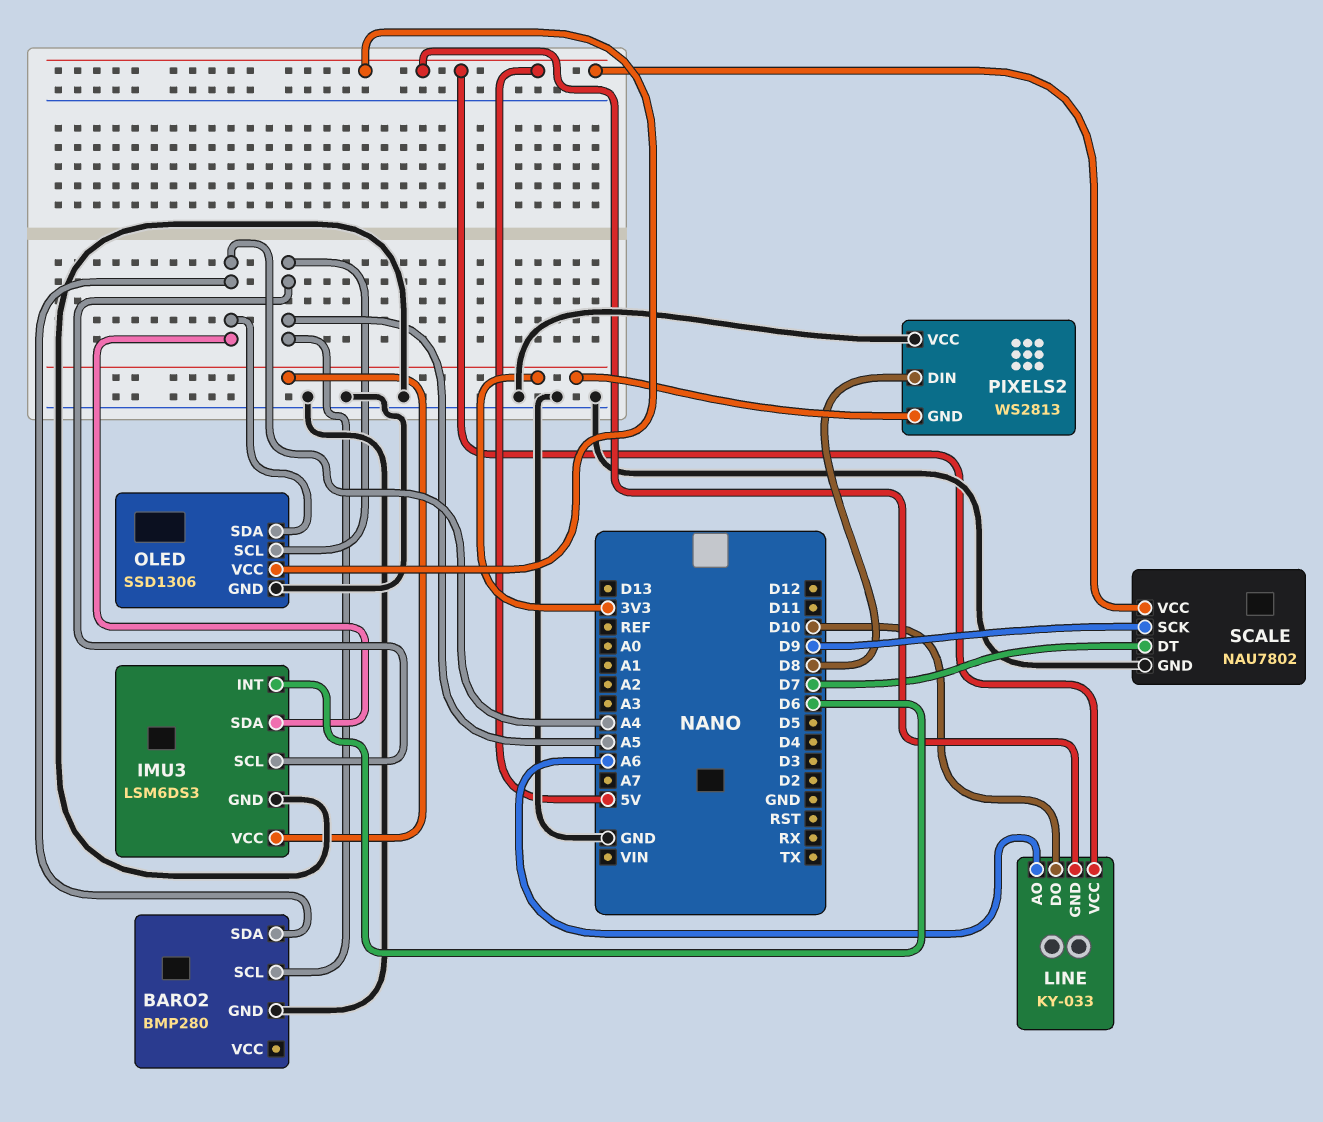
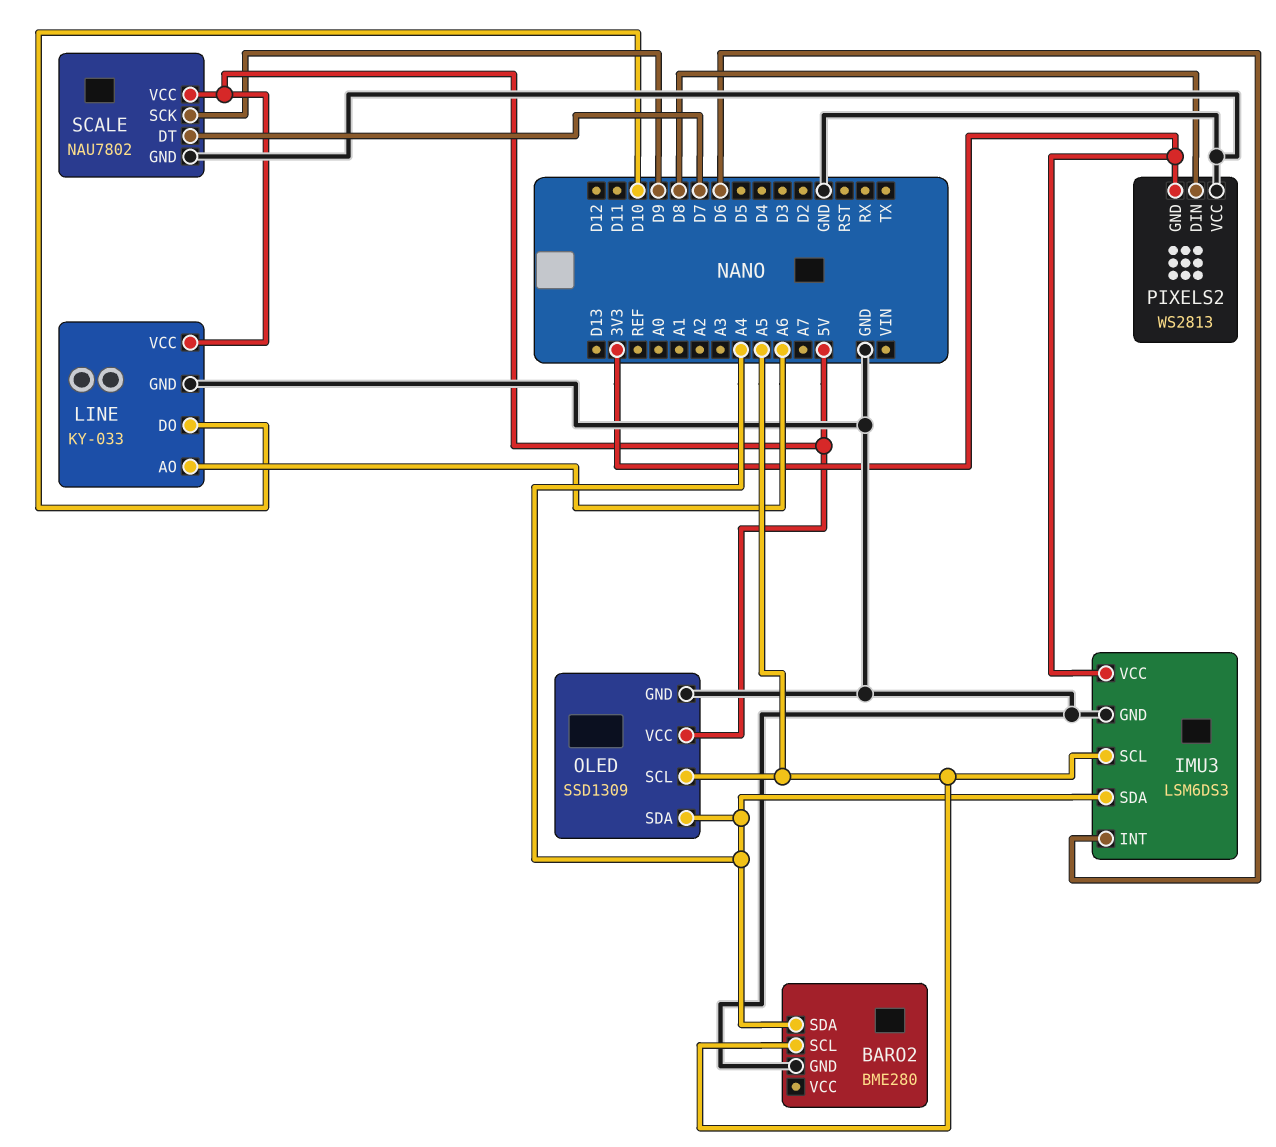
BARO2: BMP280 -> BME280
LINE pin GND: 5V -> GND
OLED: SSD1306 -> SSD1309

